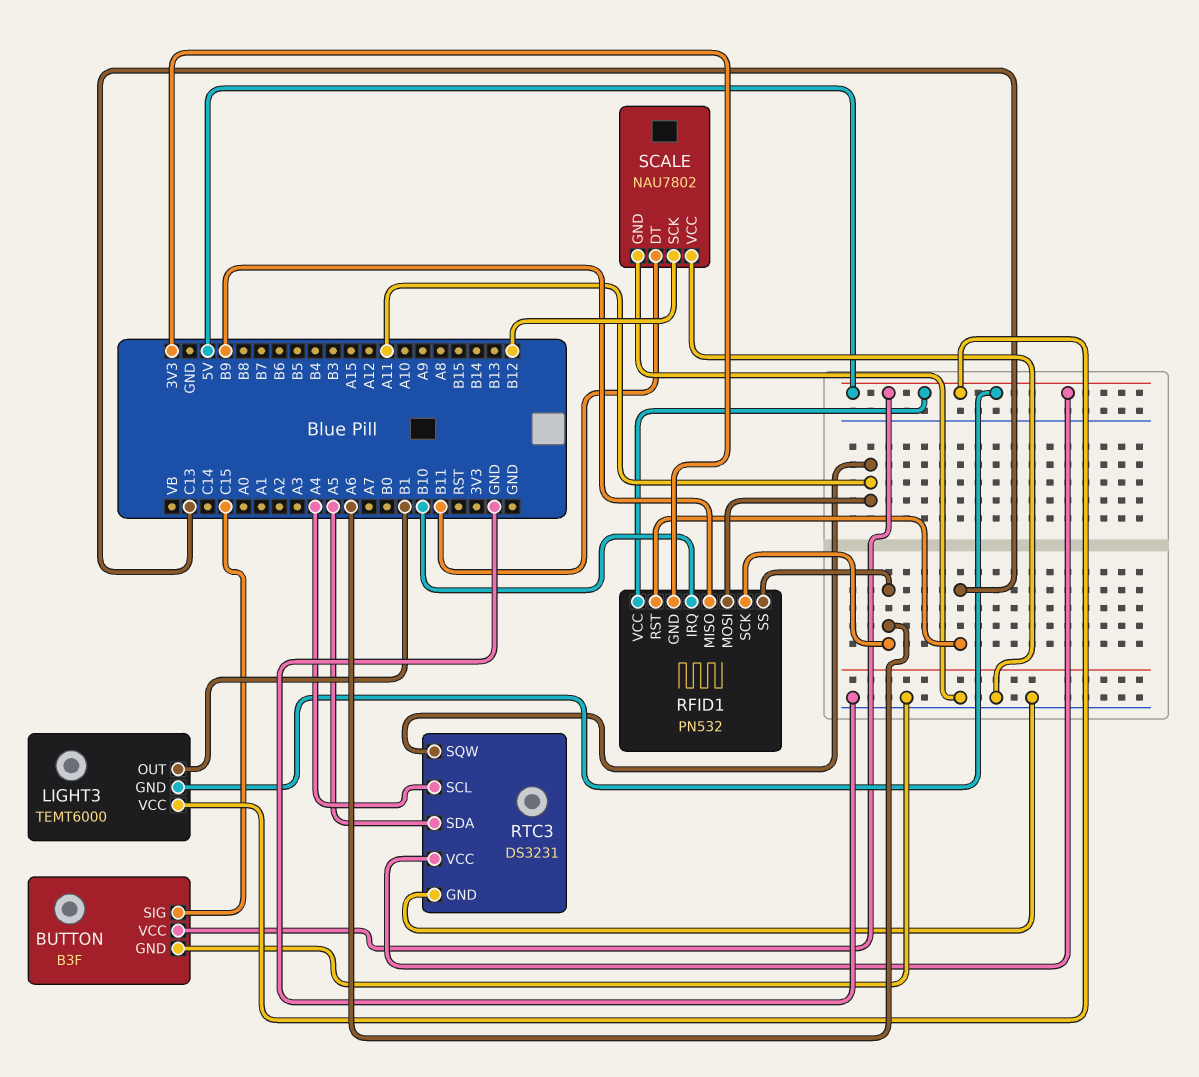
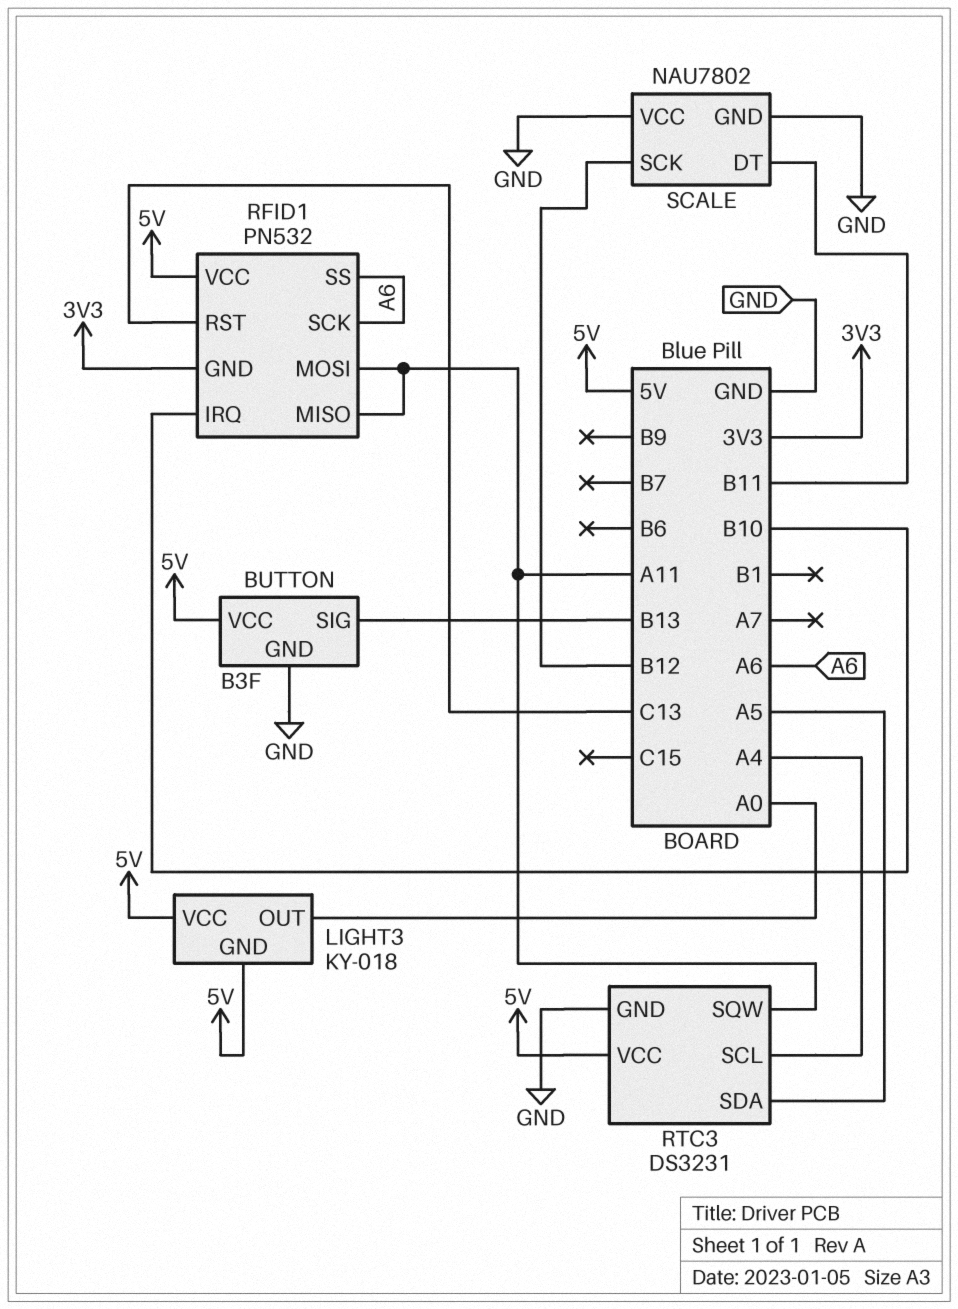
BUTTON pin SIG: C15 -> B13
LIGHT3: TEMT6000 -> KY-018
LIGHT3 pin OUT: B1 -> A0
RFID1 pin MISO: B9 -> A11

